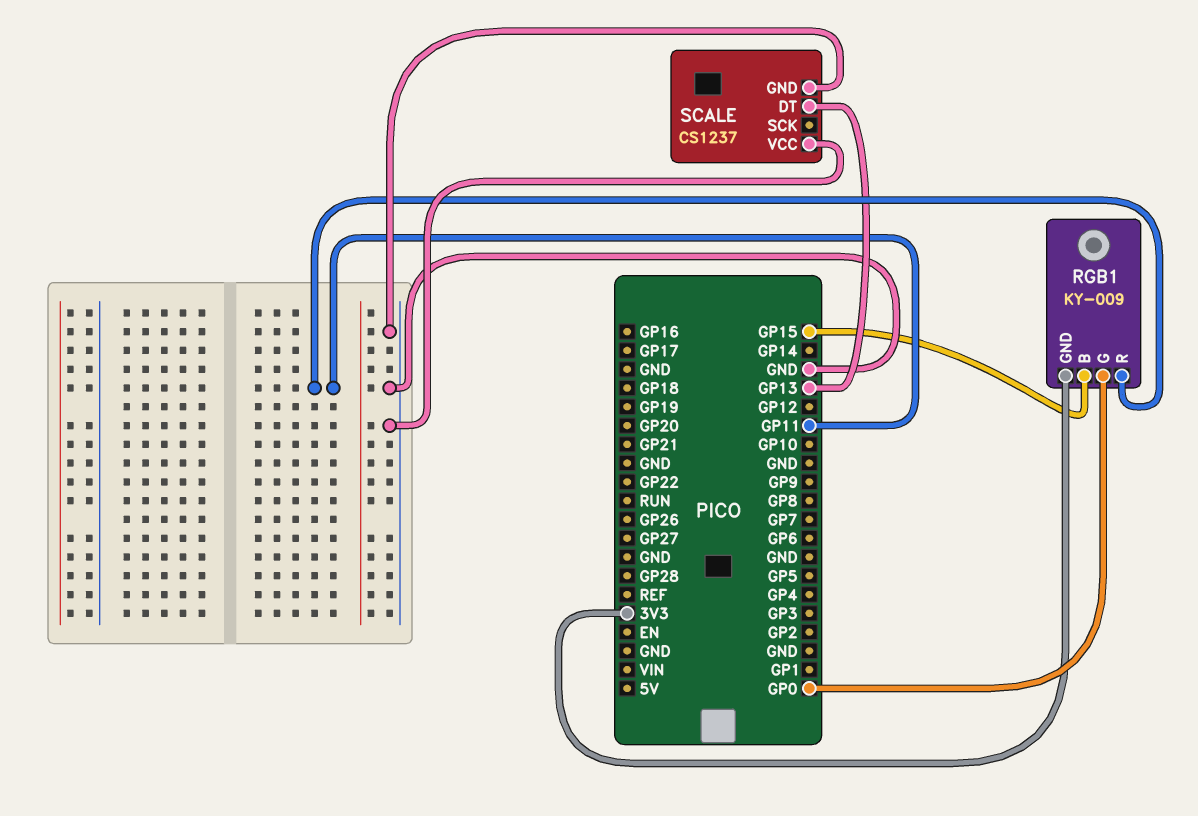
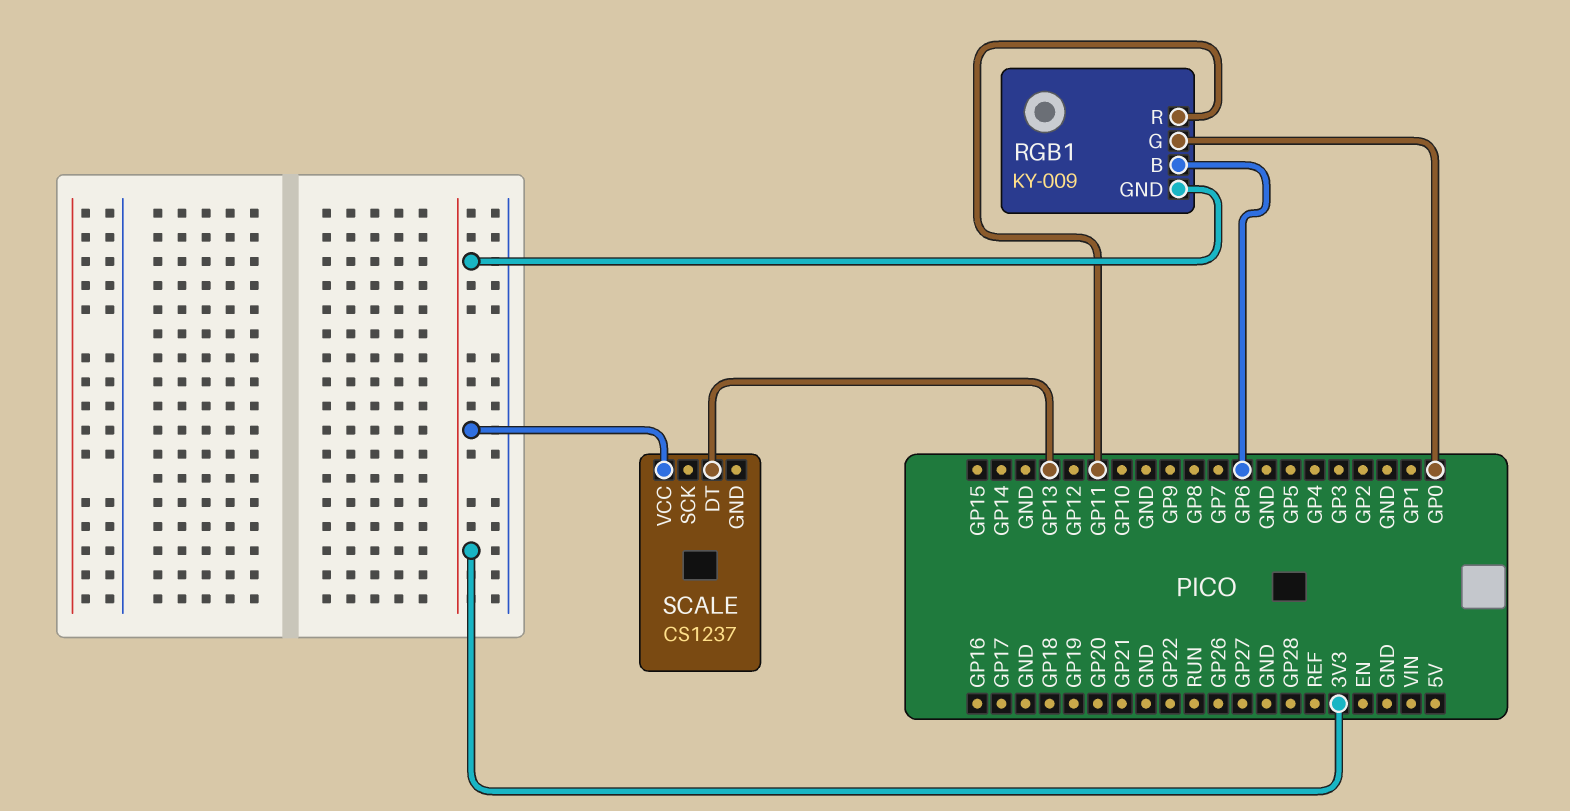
RGB1 pin B: GP15 -> GP6
SCALE pin GND: GND -> none
SCALE pin VCC: GND -> 3V3

